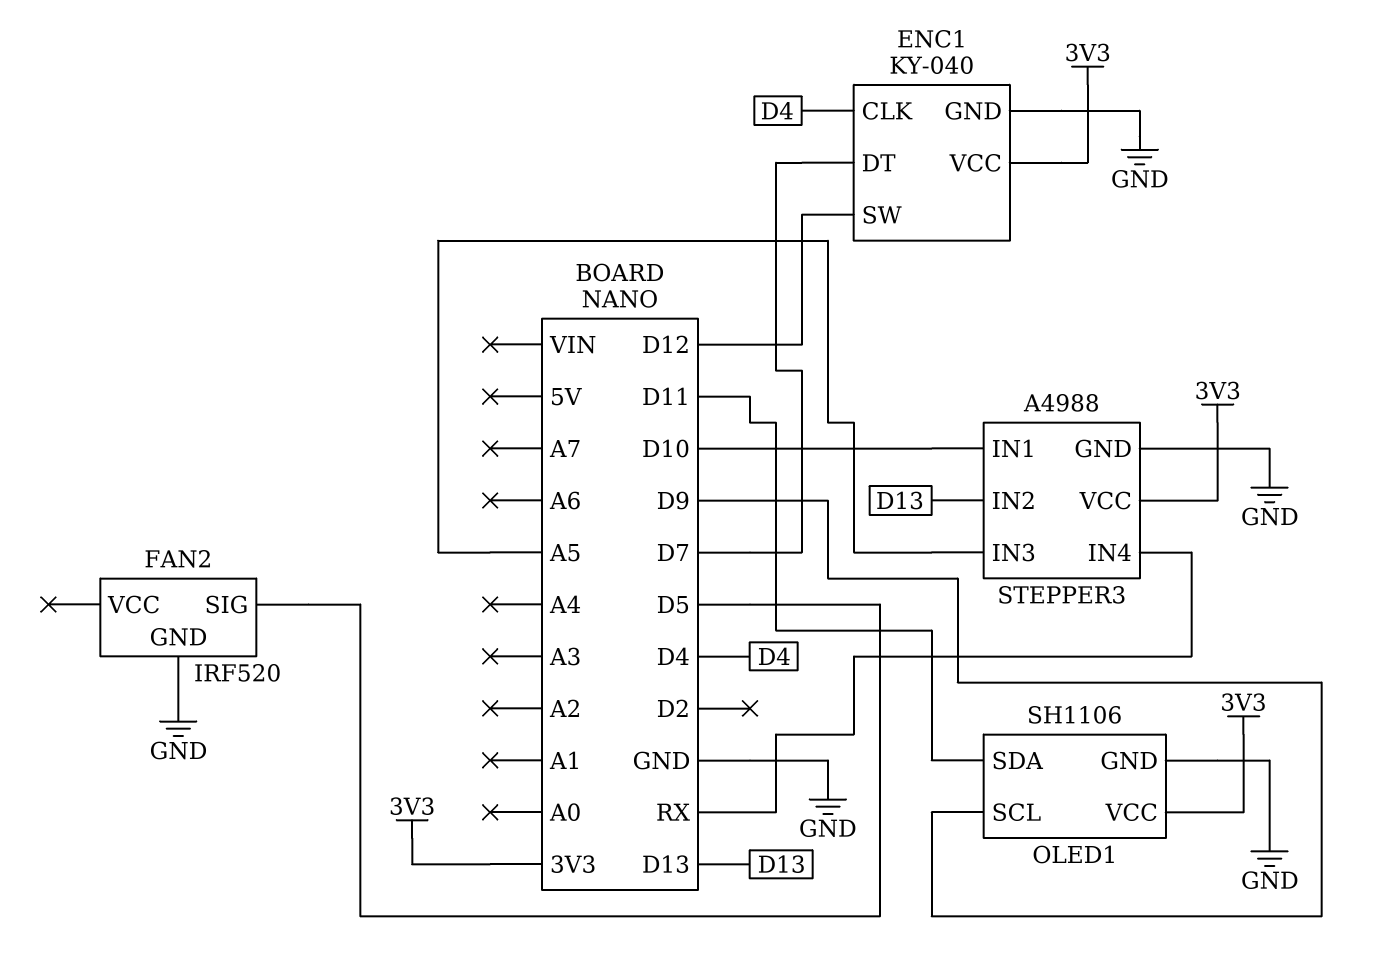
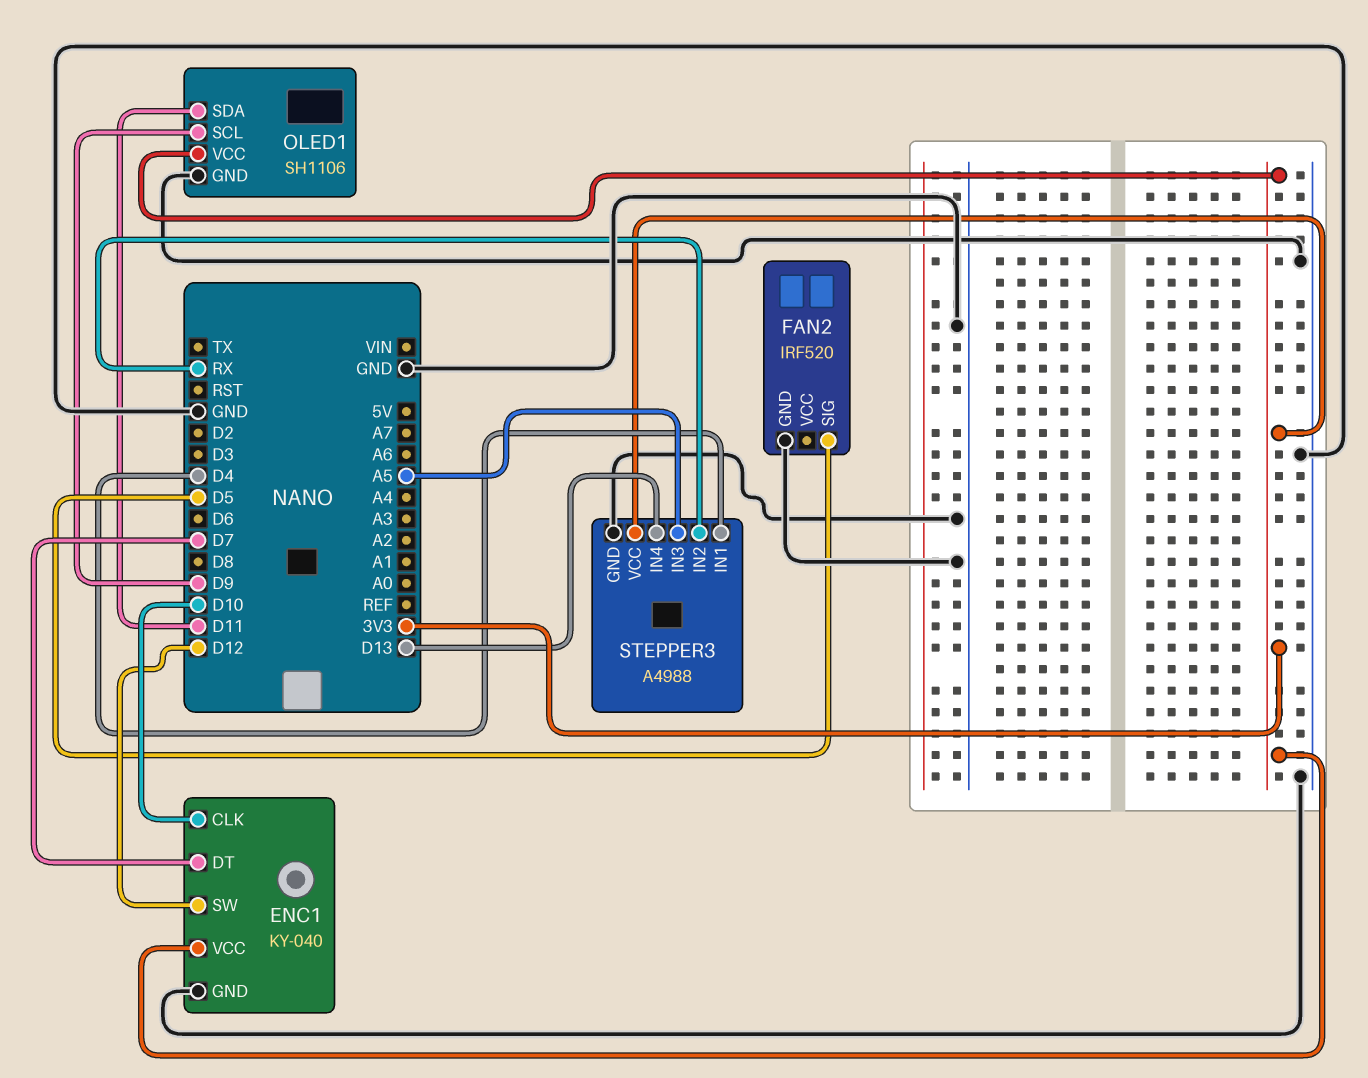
ENC1 pin CLK: D4 -> D10
STEPPER3 pin IN1: D10 -> D4
STEPPER3 pin IN2: D13 -> RX
STEPPER3 pin IN4: RX -> D13

